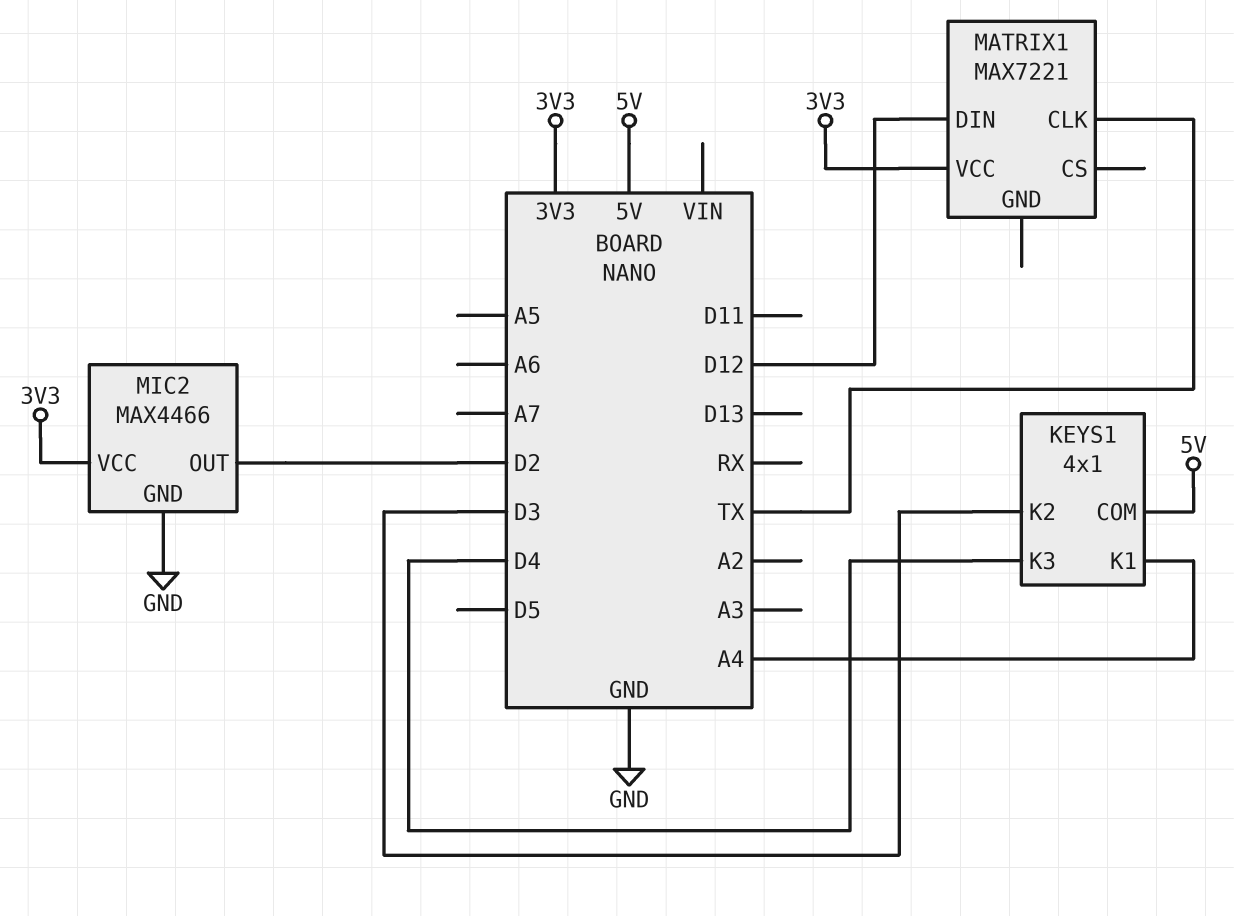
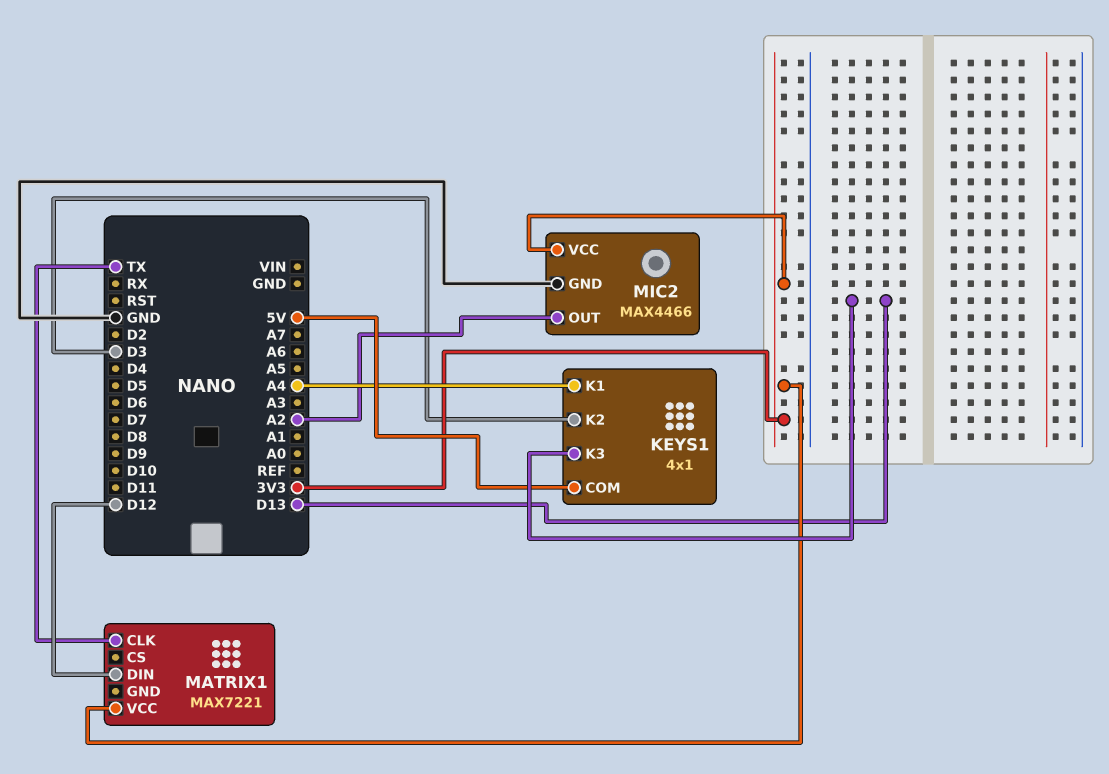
KEYS1 pin K3: D4 -> D13
MIC2 pin OUT: D2 -> A2

